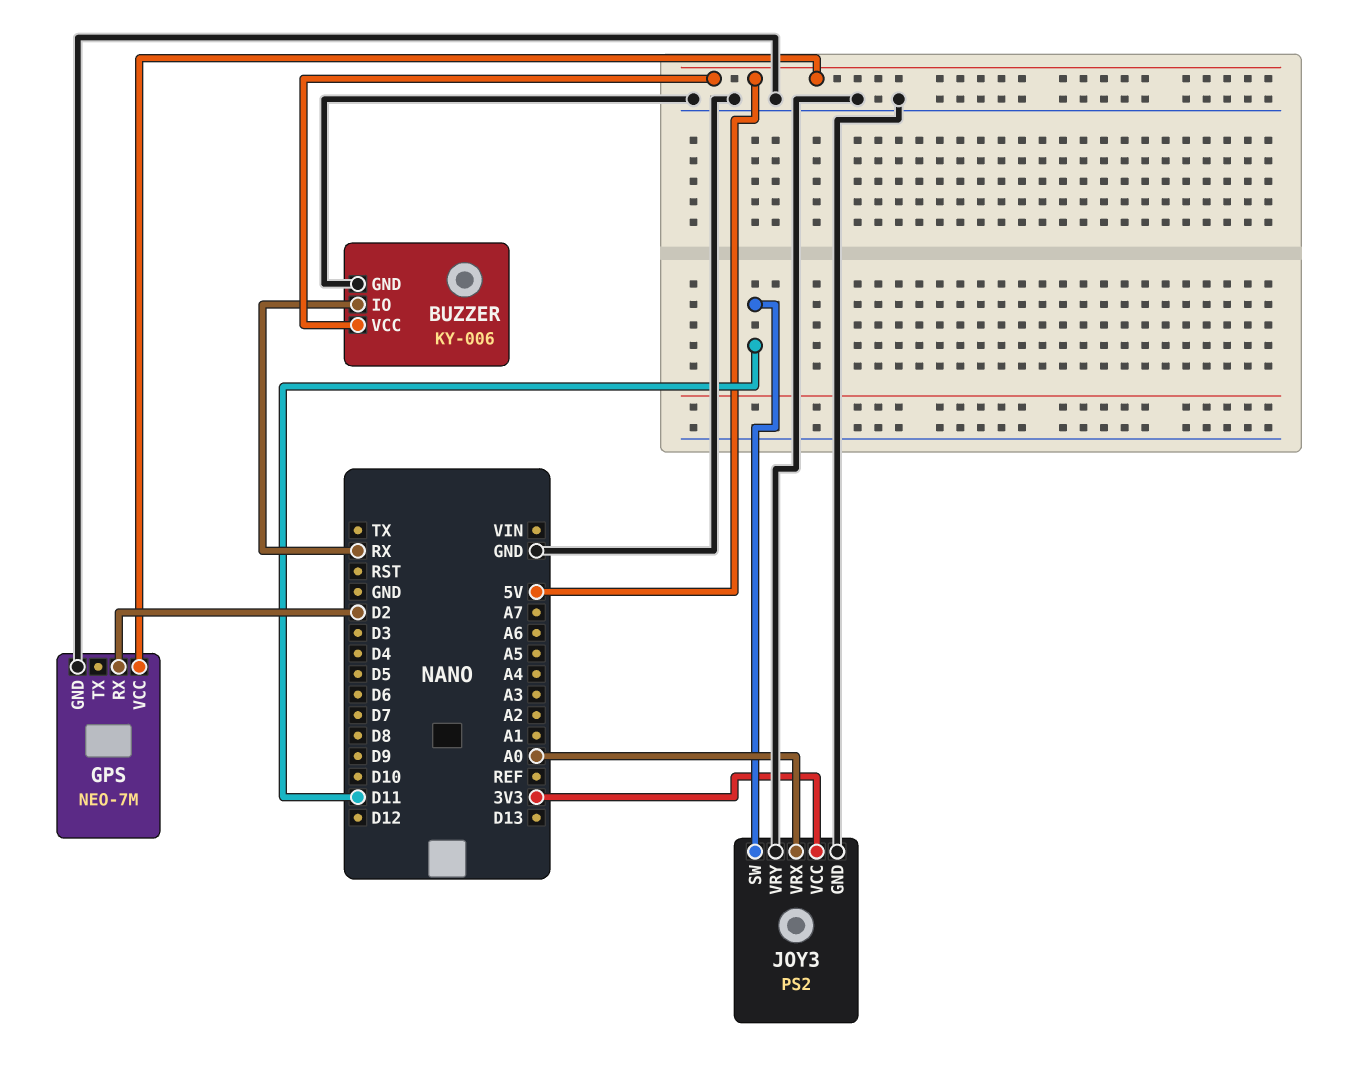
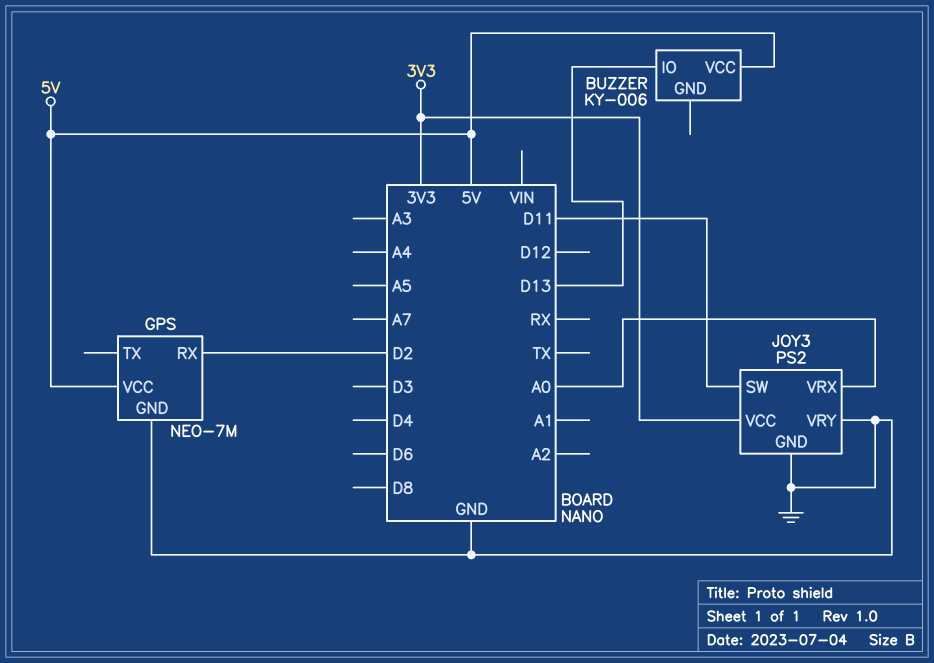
BUZZER pin GND: GND -> none
BUZZER pin IO: RX -> D13

